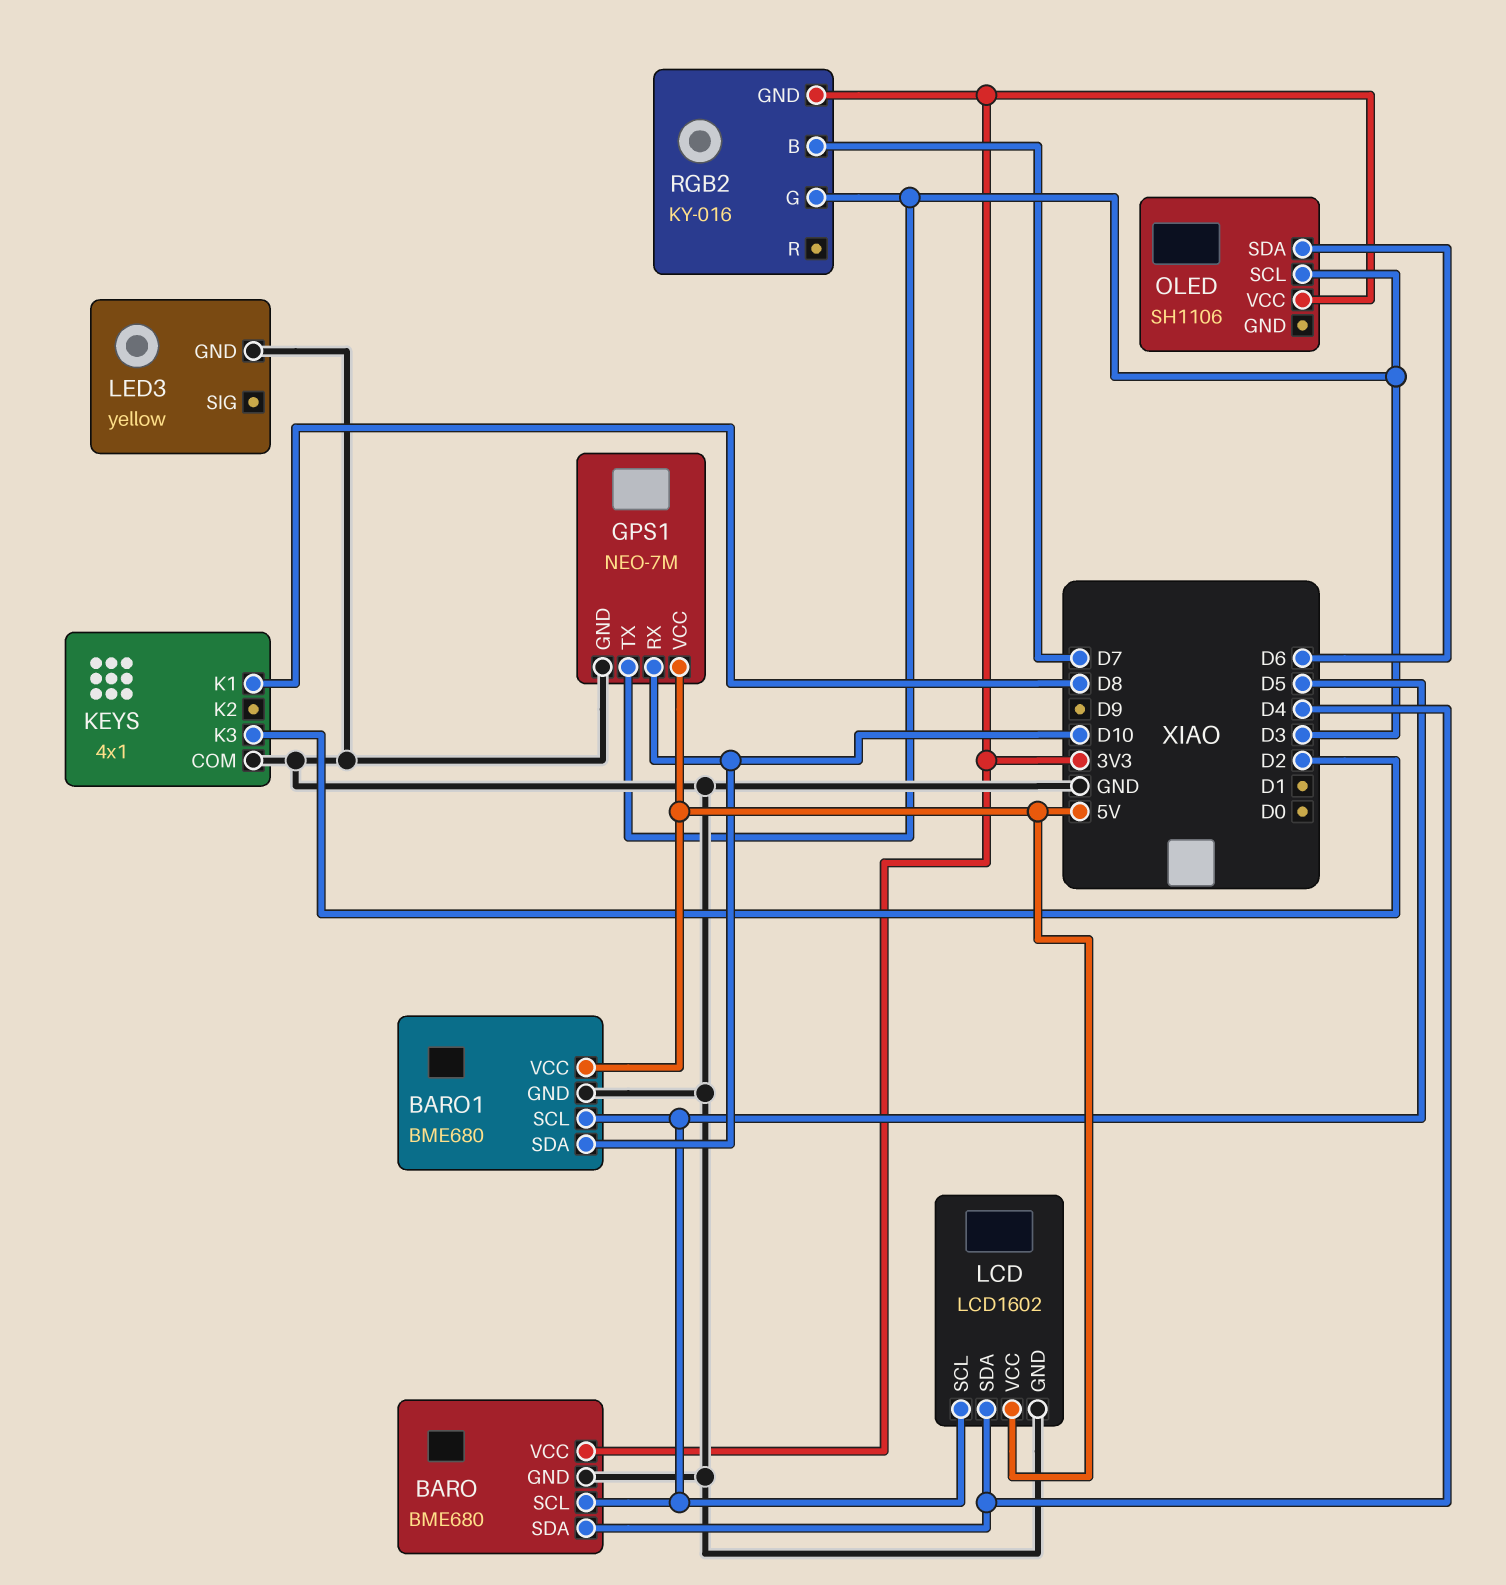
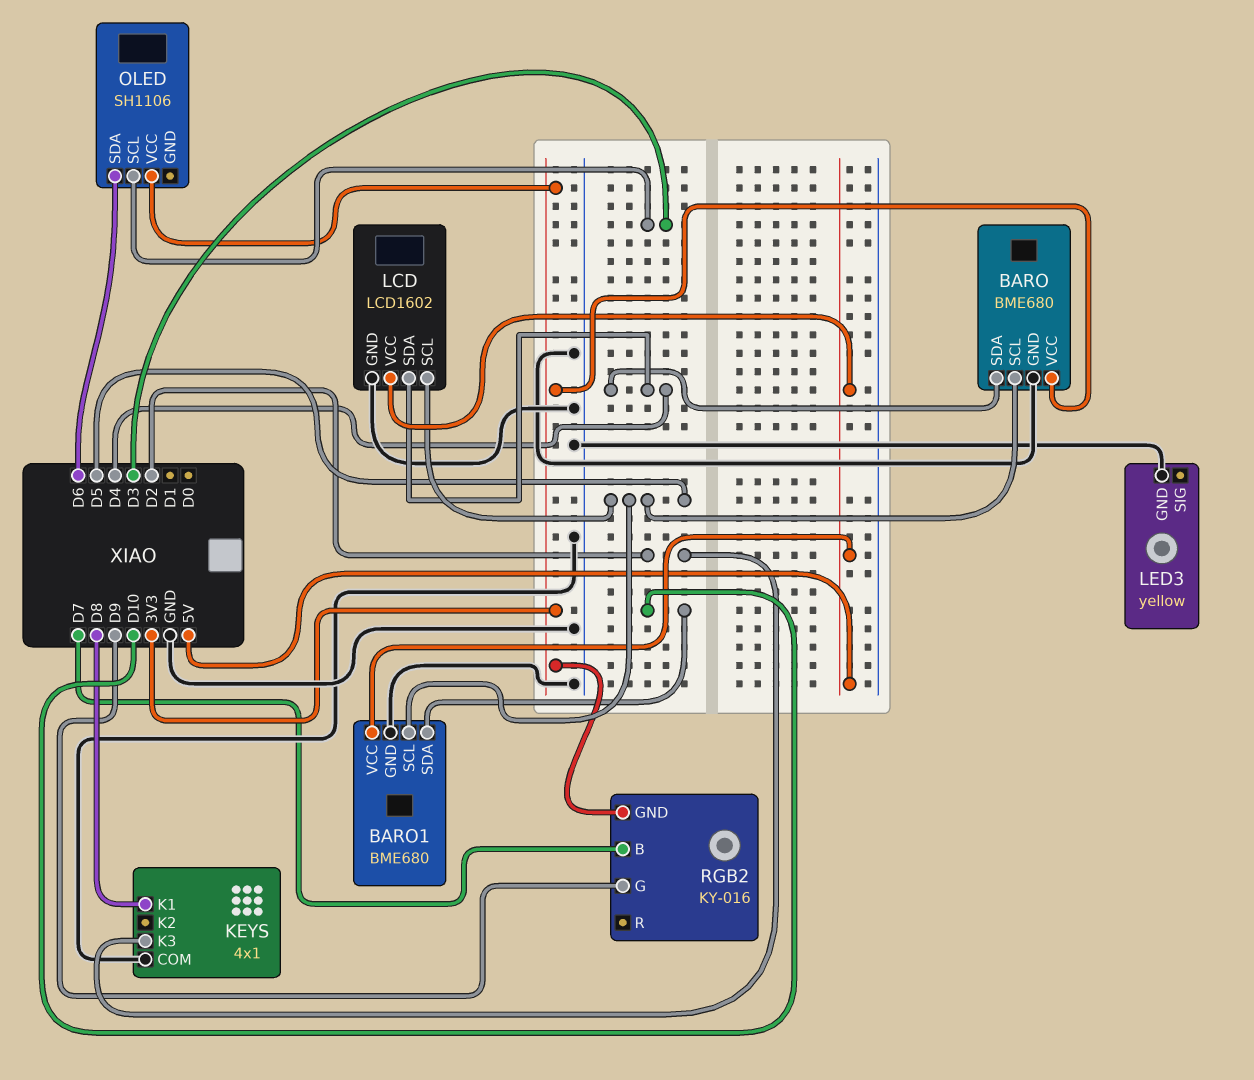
GPS1: NEO-7M -> none
GPS1 pin GND: GND -> none
GPS1 pin RX: D10 -> none
GPS1 pin TX: D3 -> none
GPS1 pin VCC: 5V -> none
RGB2 pin G: D3 -> D9

